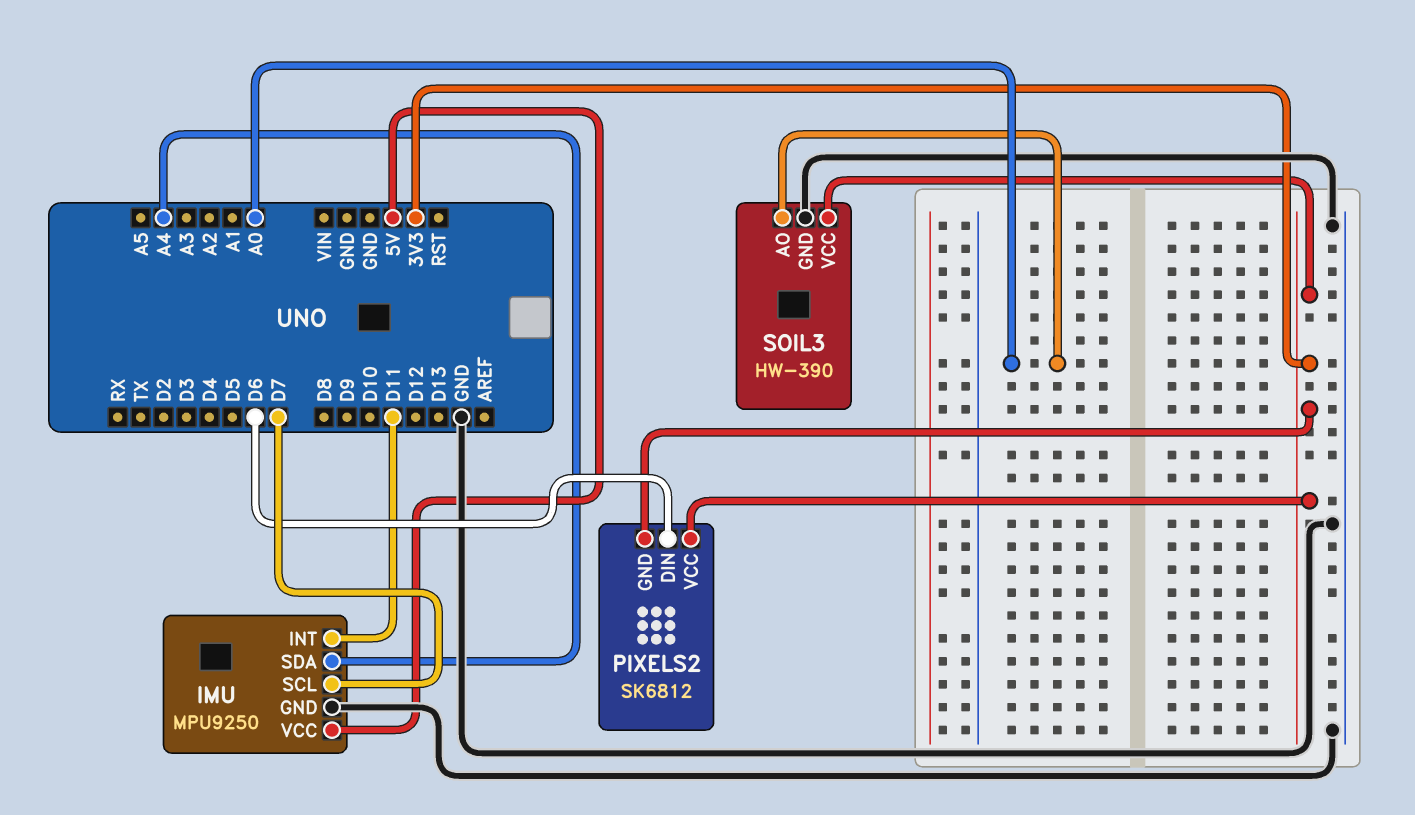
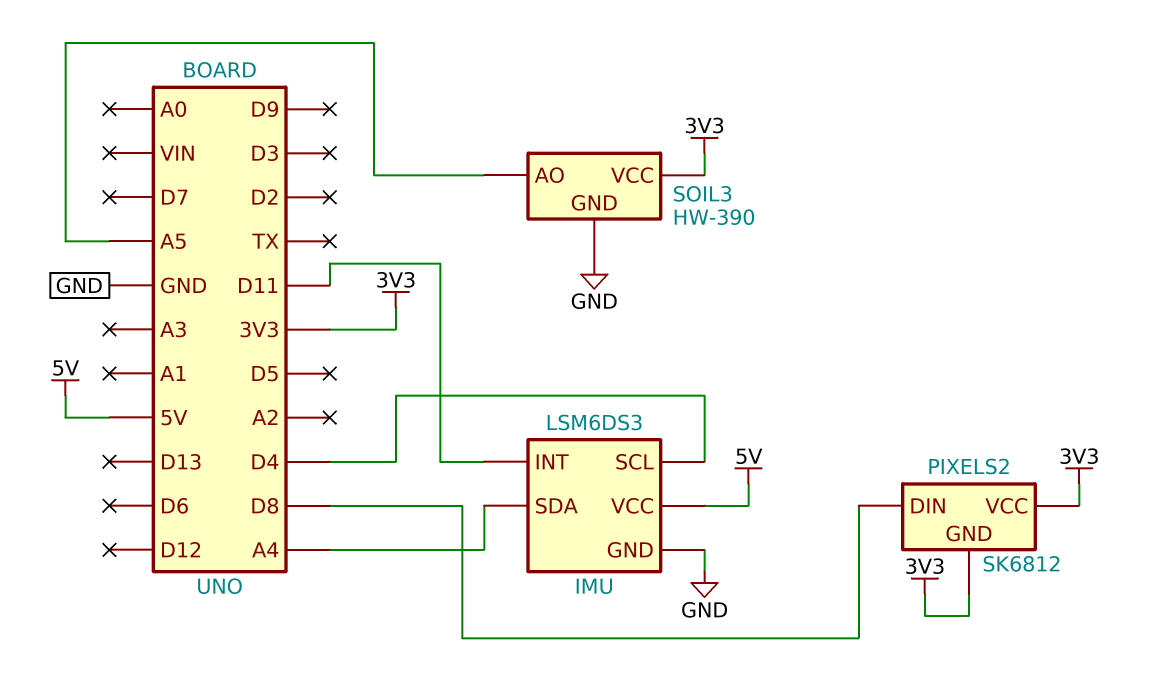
IMU: MPU9250 -> LSM6DS3
IMU pin SCL: D7 -> D4
PIXELS2 pin DIN: D6 -> D8
SOIL3 pin AO: A0 -> A5

